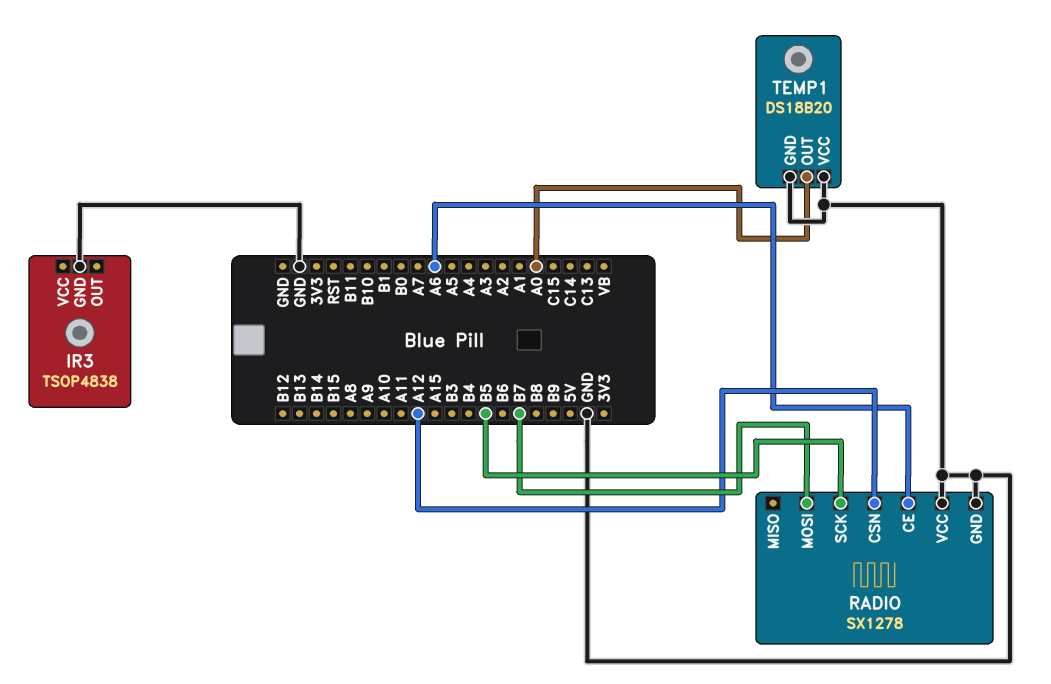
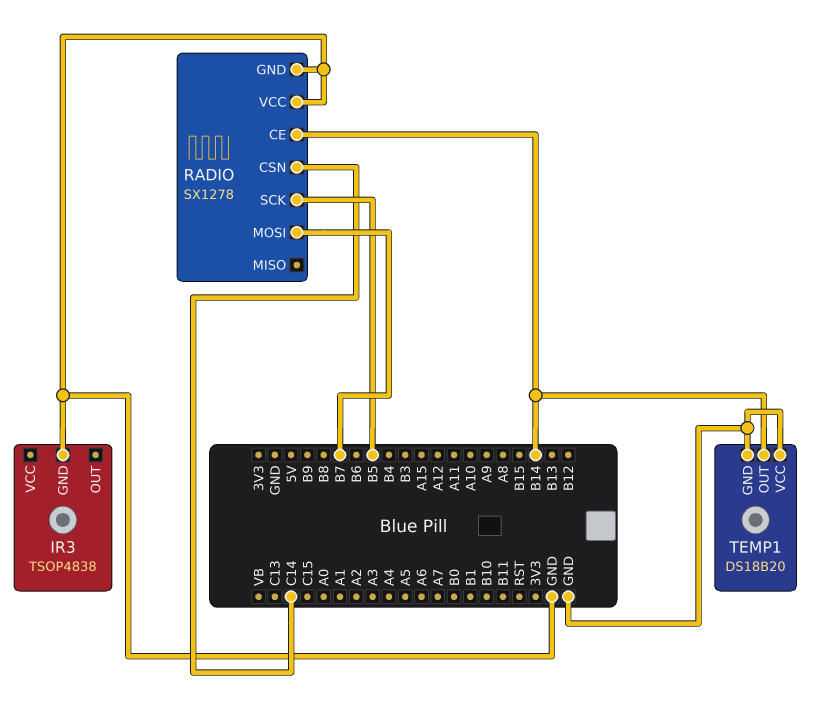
RADIO pin CE: A6 -> B14
RADIO pin CSN: A12 -> C14
TEMP1 pin OUT: A0 -> B14

